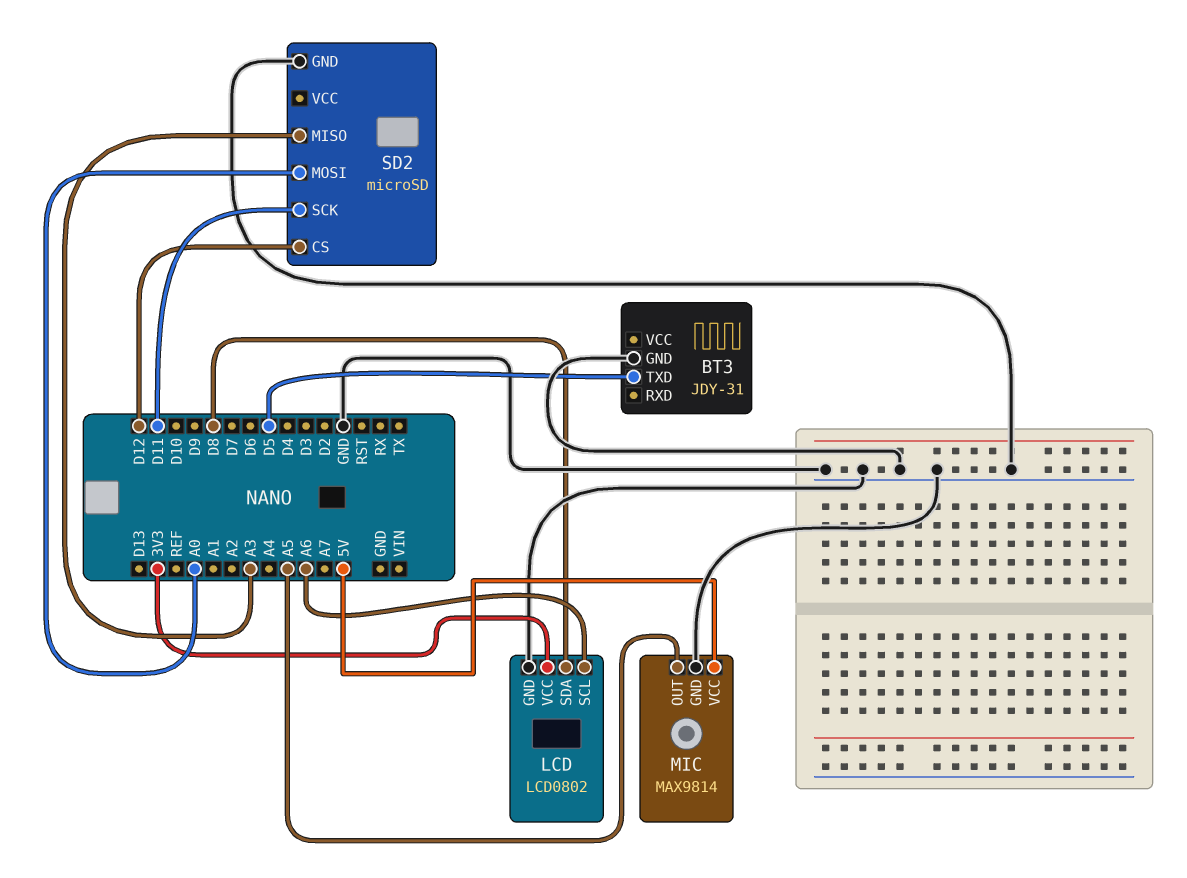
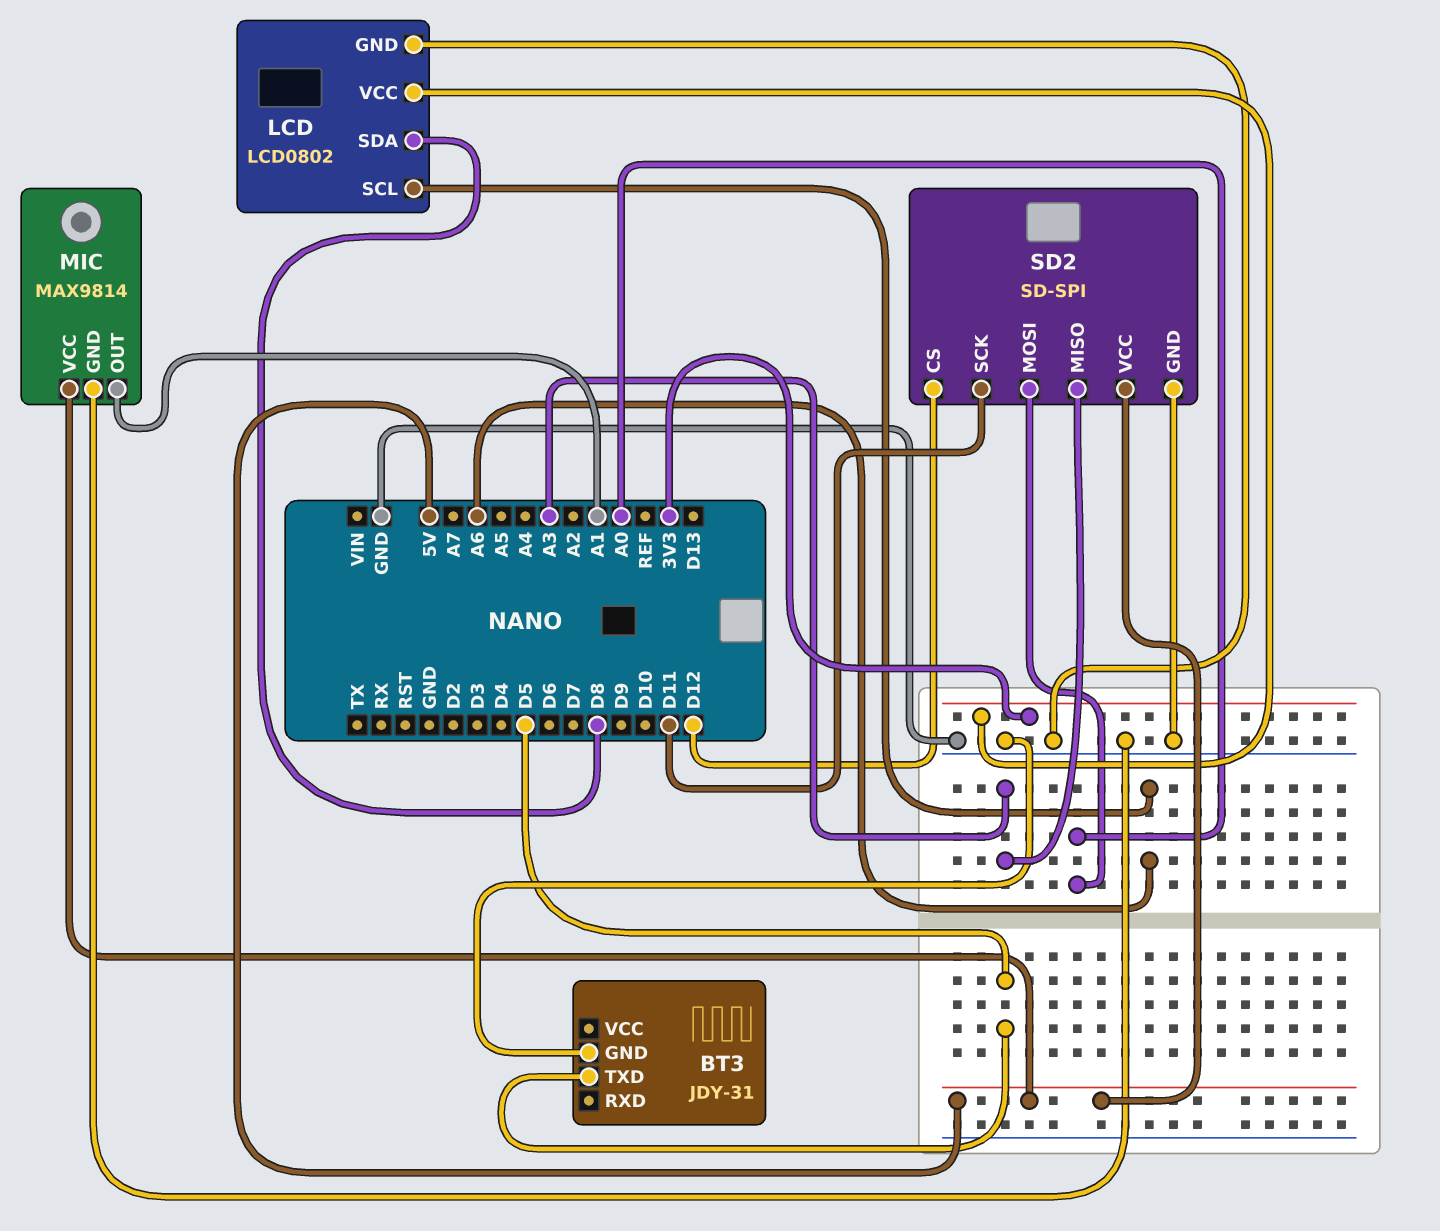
MIC pin OUT: A5 -> A1
SD2: microSD -> SD-SPI
SD2 pin VCC: none -> 5V

